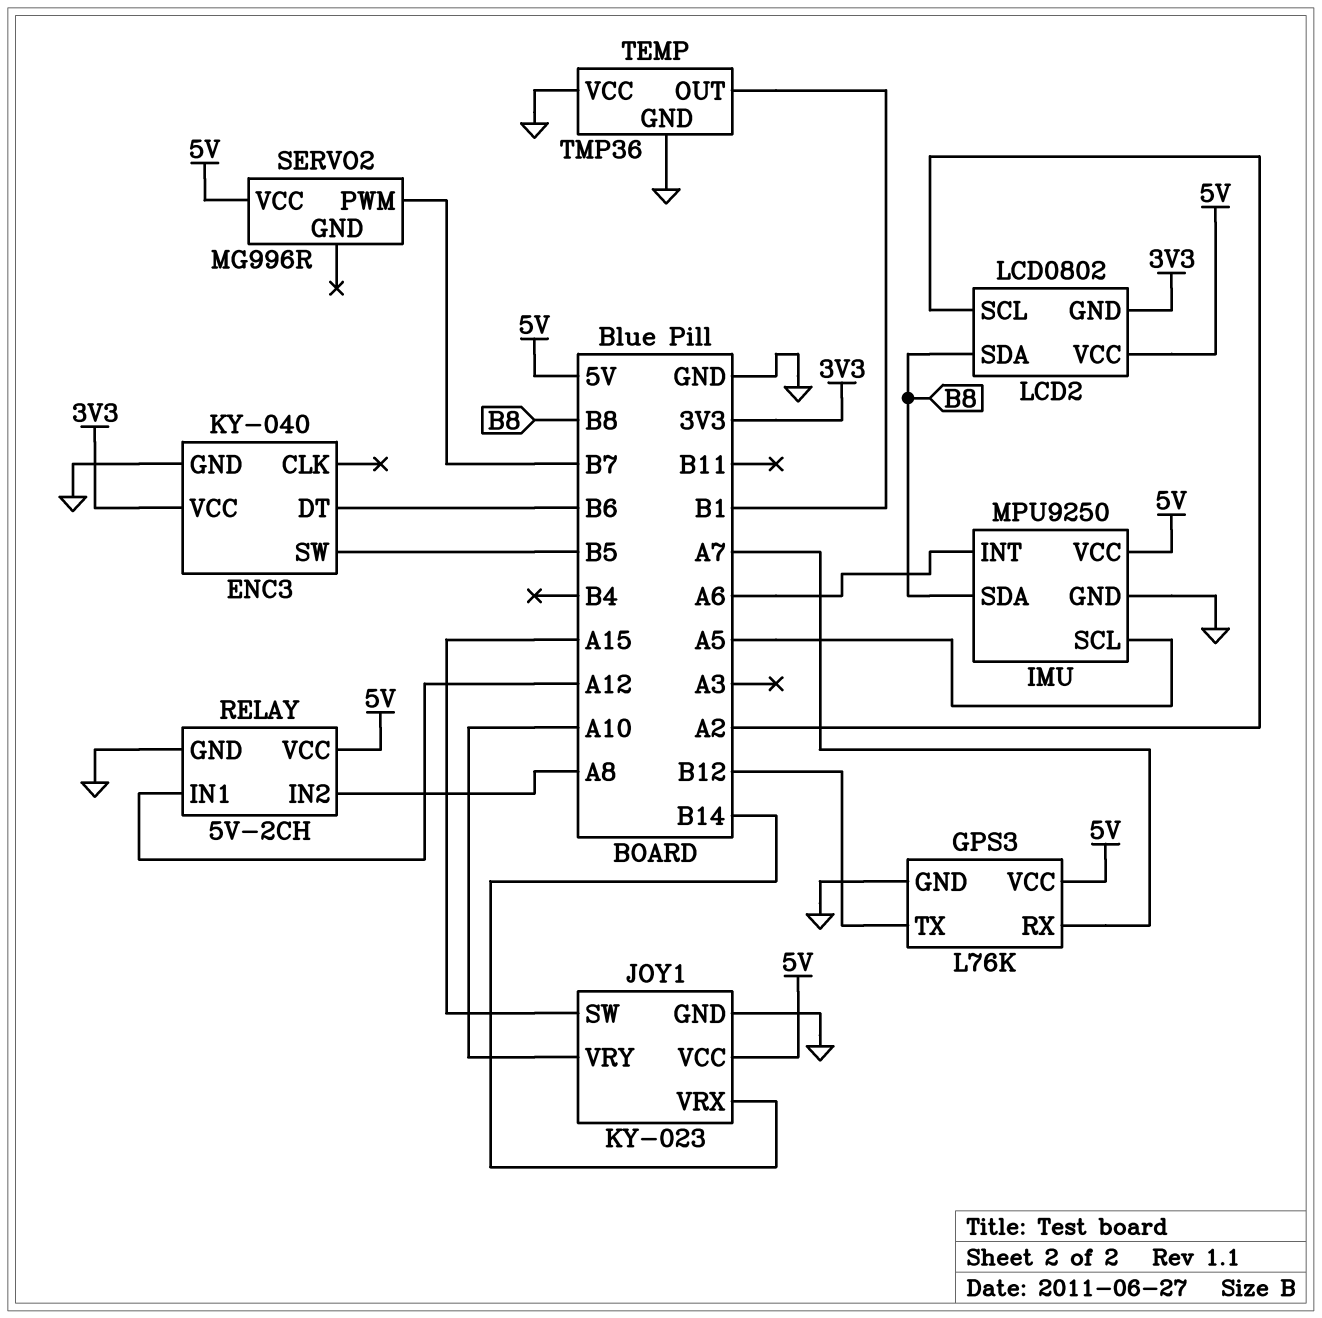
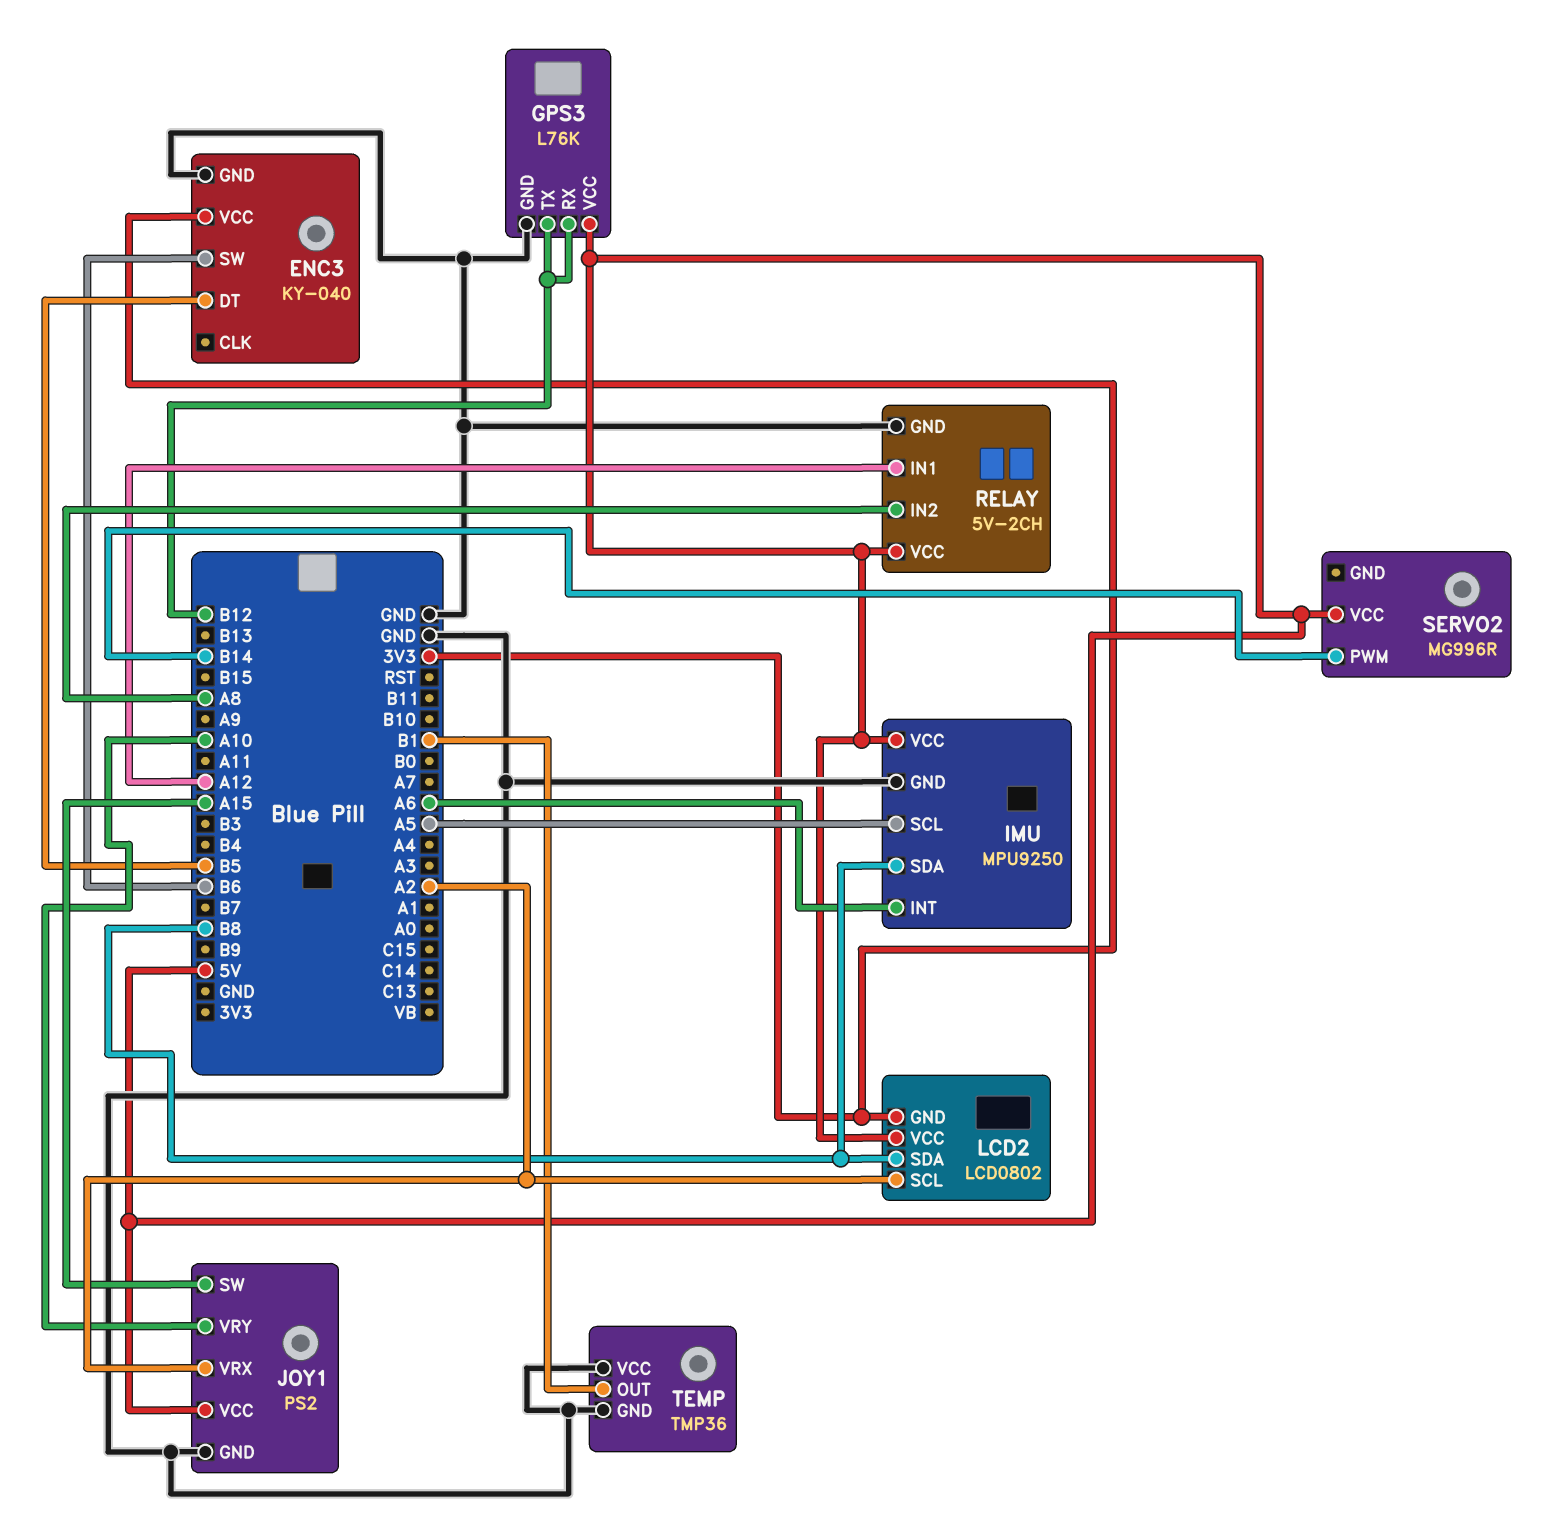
ENC3 pin DT: B6 -> B5
ENC3 pin SW: B5 -> B6
GPS3 pin RX: A7 -> B12
JOY1: KY-023 -> PS2
JOY1 pin VRX: B14 -> A2
SERVO2 pin PWM: B7 -> B14

